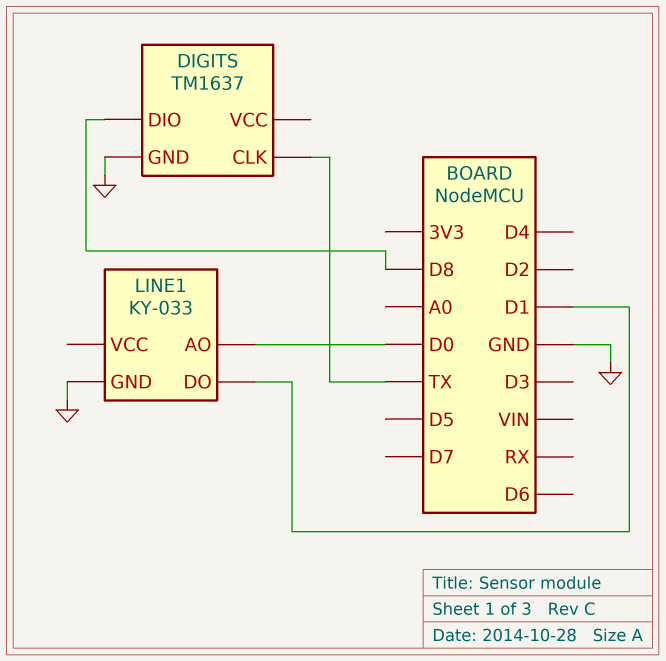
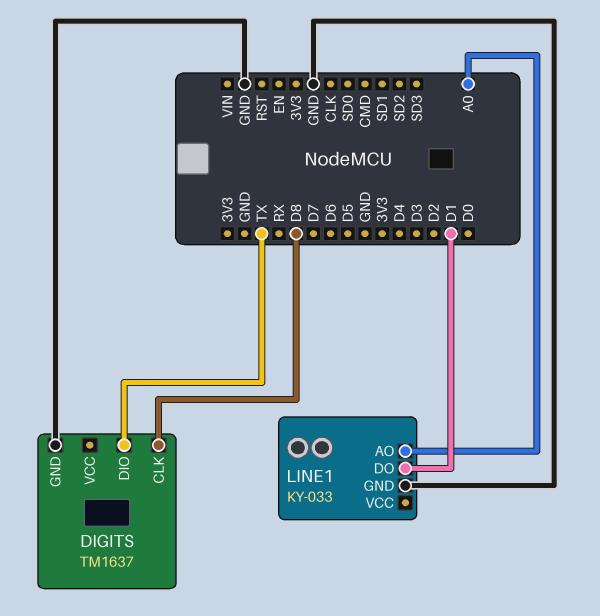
DIGITS pin CLK: TX -> D8
DIGITS pin DIO: D8 -> TX
LINE1 pin AO: D0 -> A0

